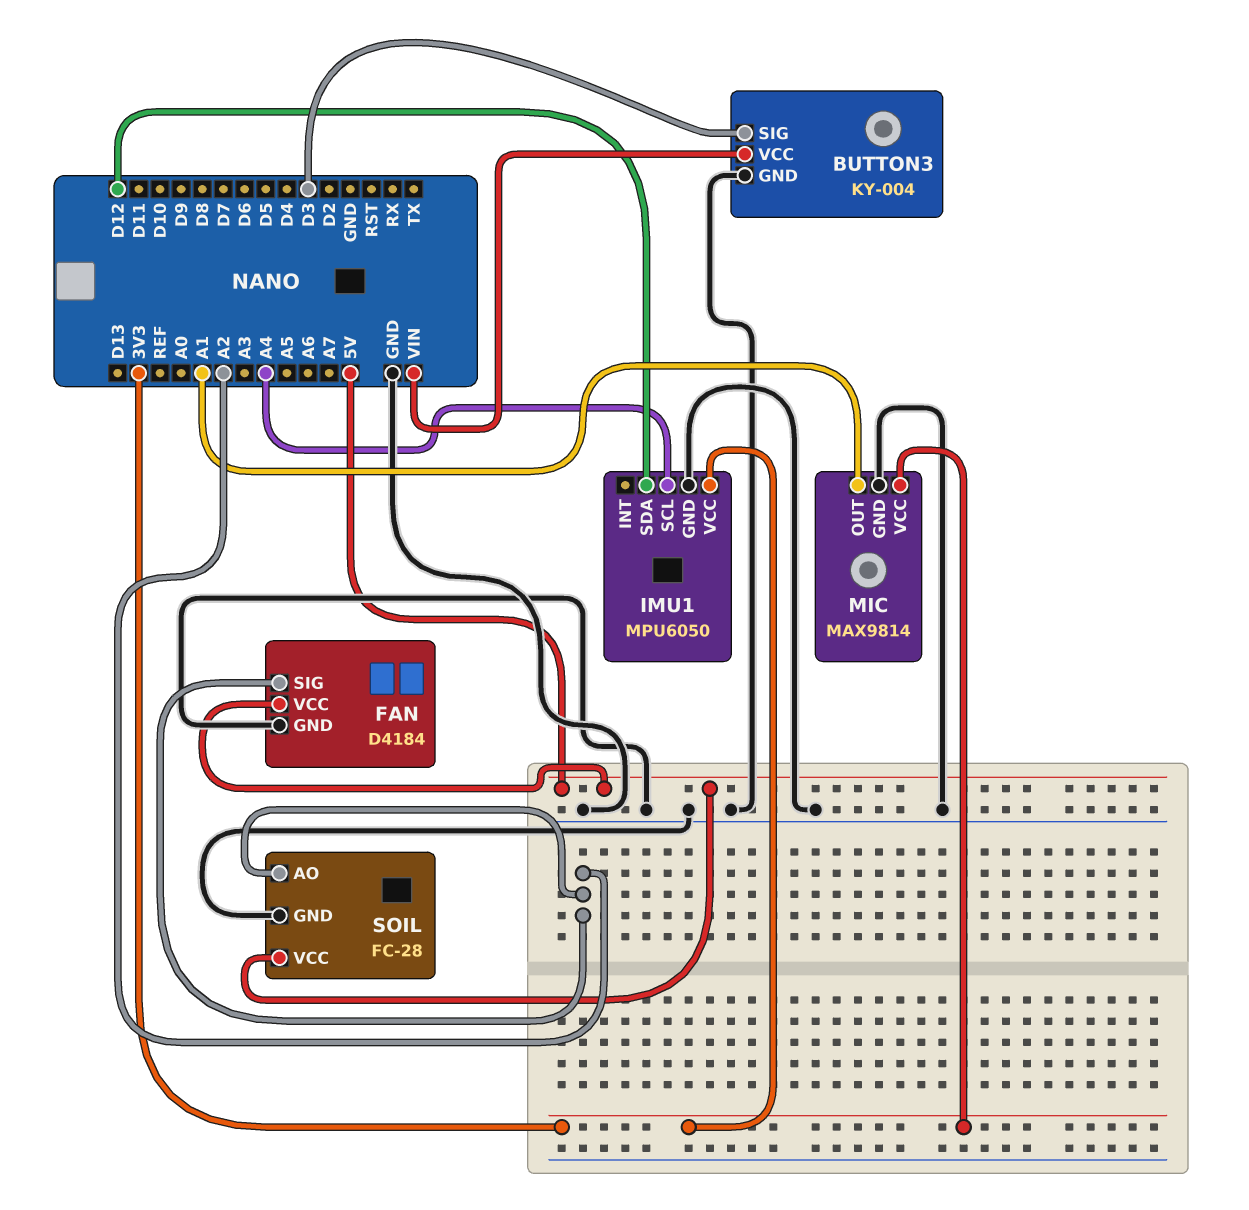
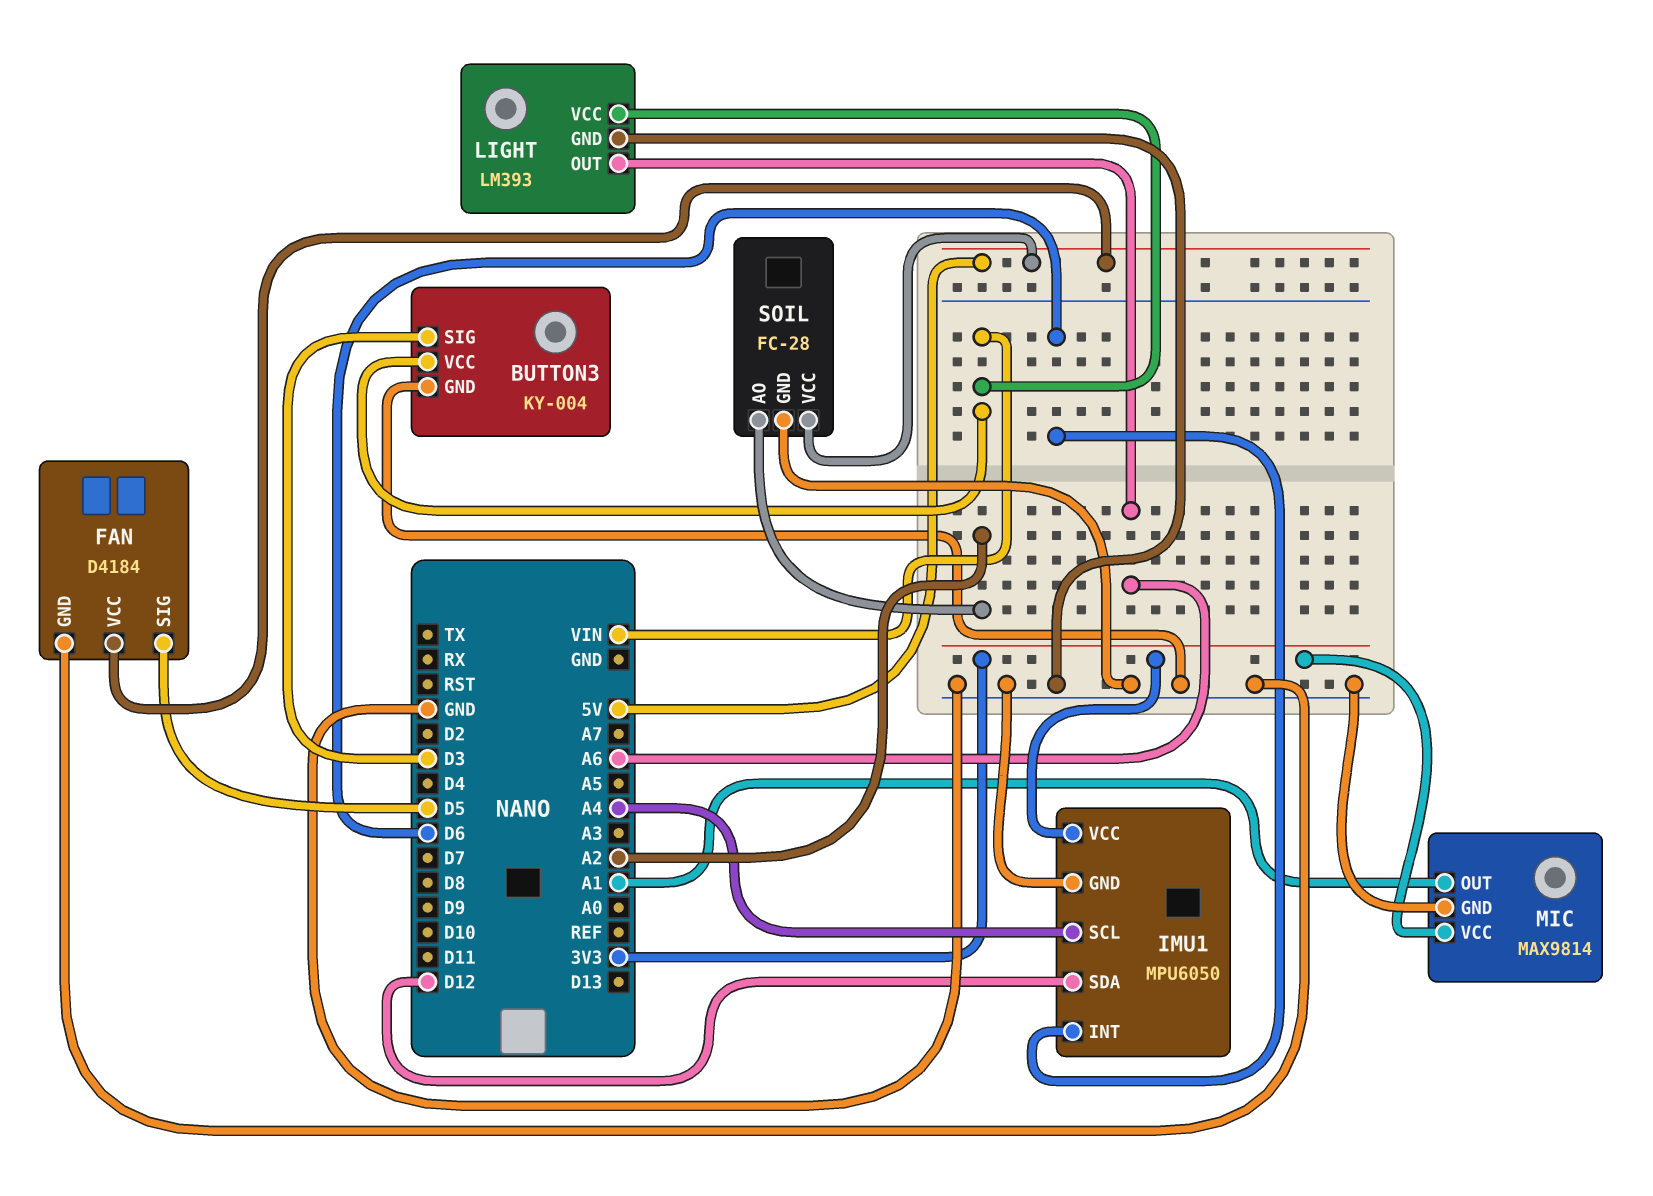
FAN pin SIG: A2 -> D5
IMU1 pin INT: none -> D6
LIGHT: none -> LM393
LIGHT pin GND: none -> GND
LIGHT pin OUT: none -> A6
LIGHT pin VCC: none -> VIN

